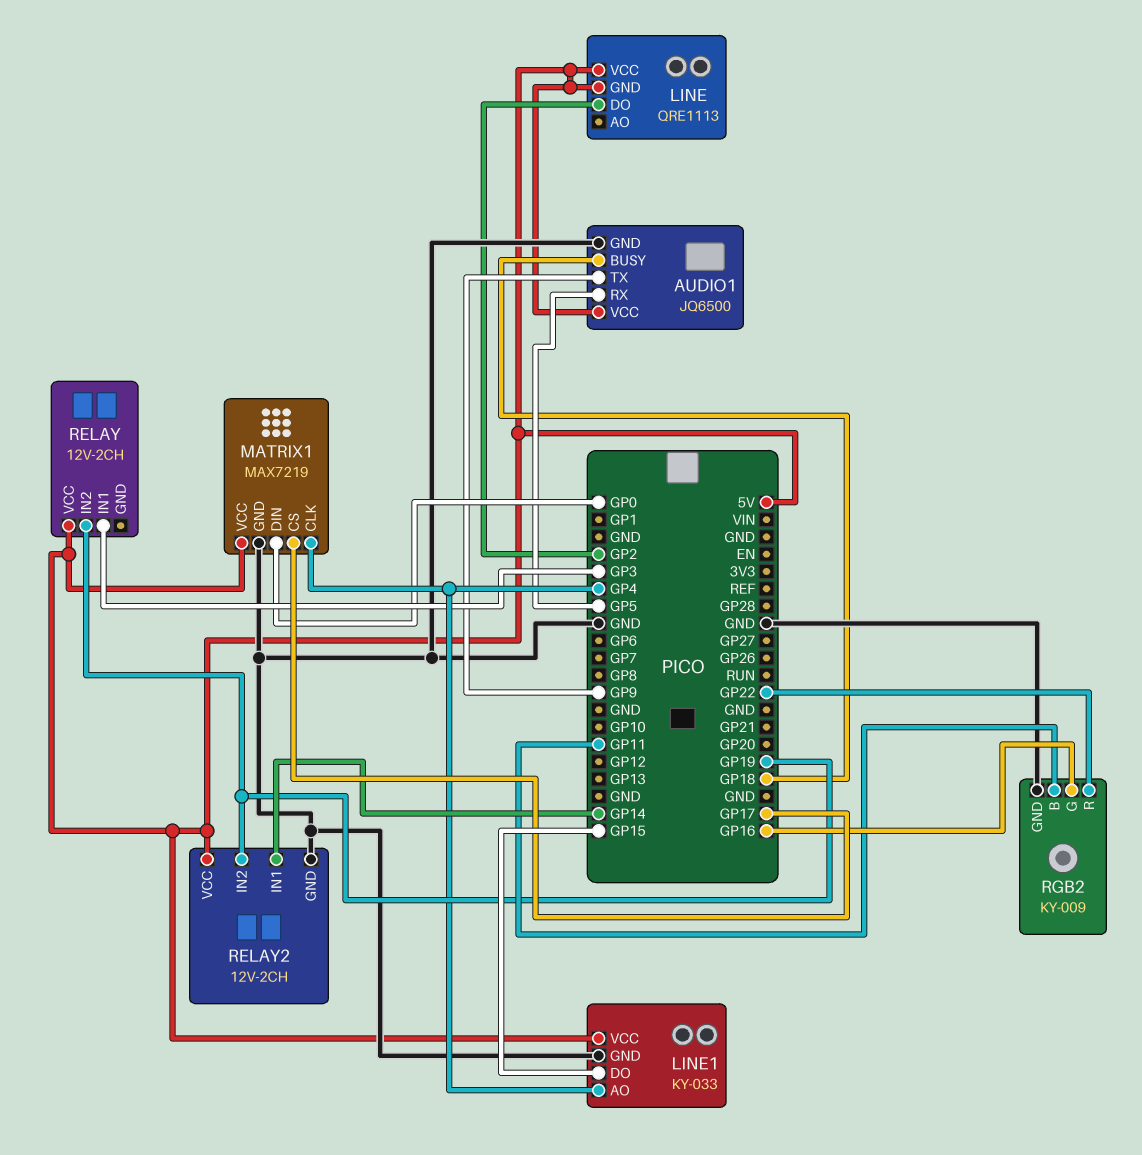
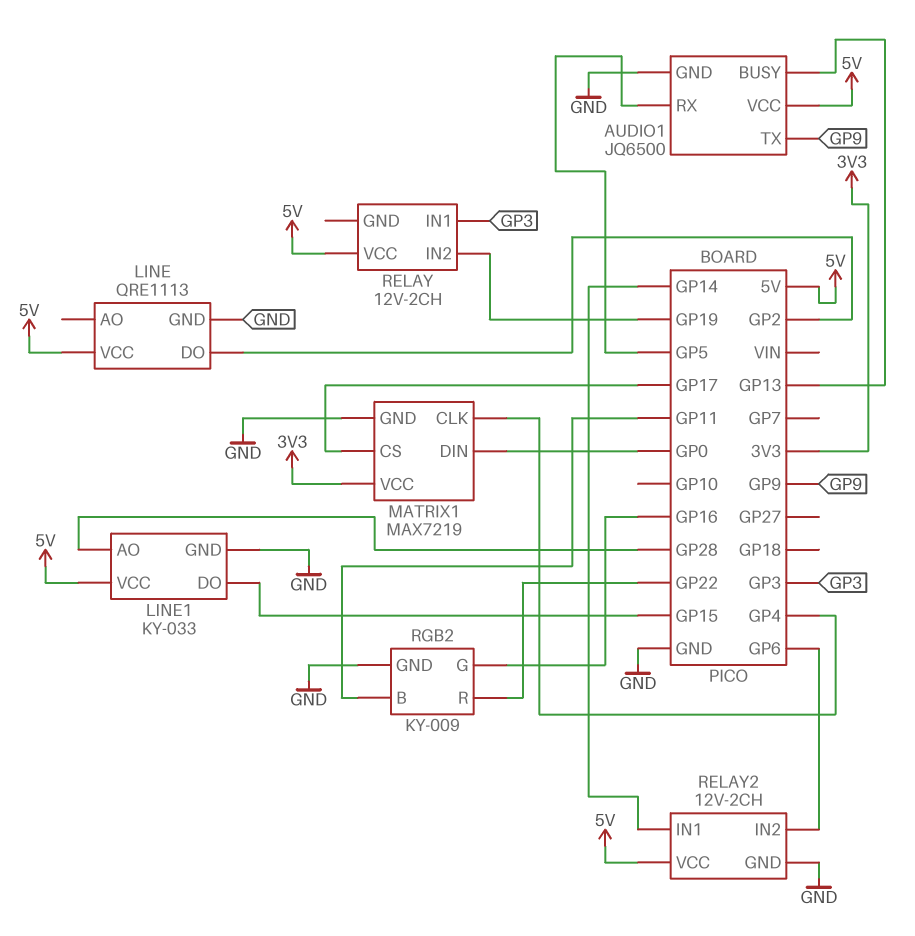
AUDIO1 pin BUSY: GP18 -> GP13
LINE pin GND: 5V -> GND
LINE1 pin AO: GP4 -> GP28
MATRIX1 pin VCC: 5V -> 3V3
RELAY2 pin IN2: GP19 -> GP6

